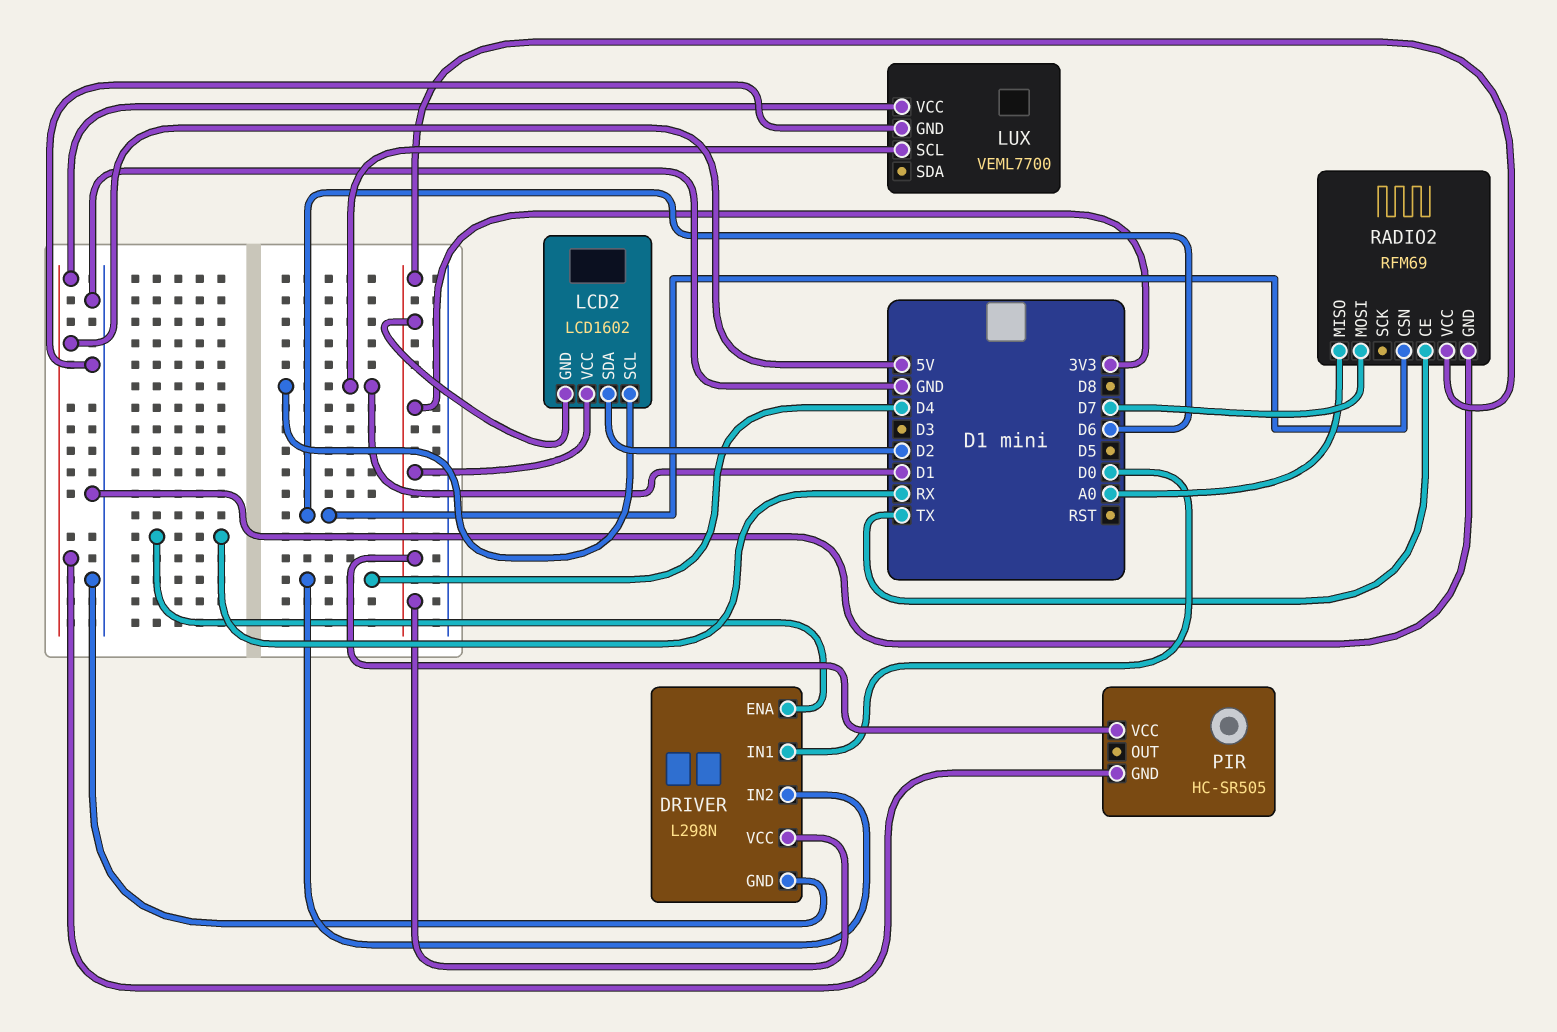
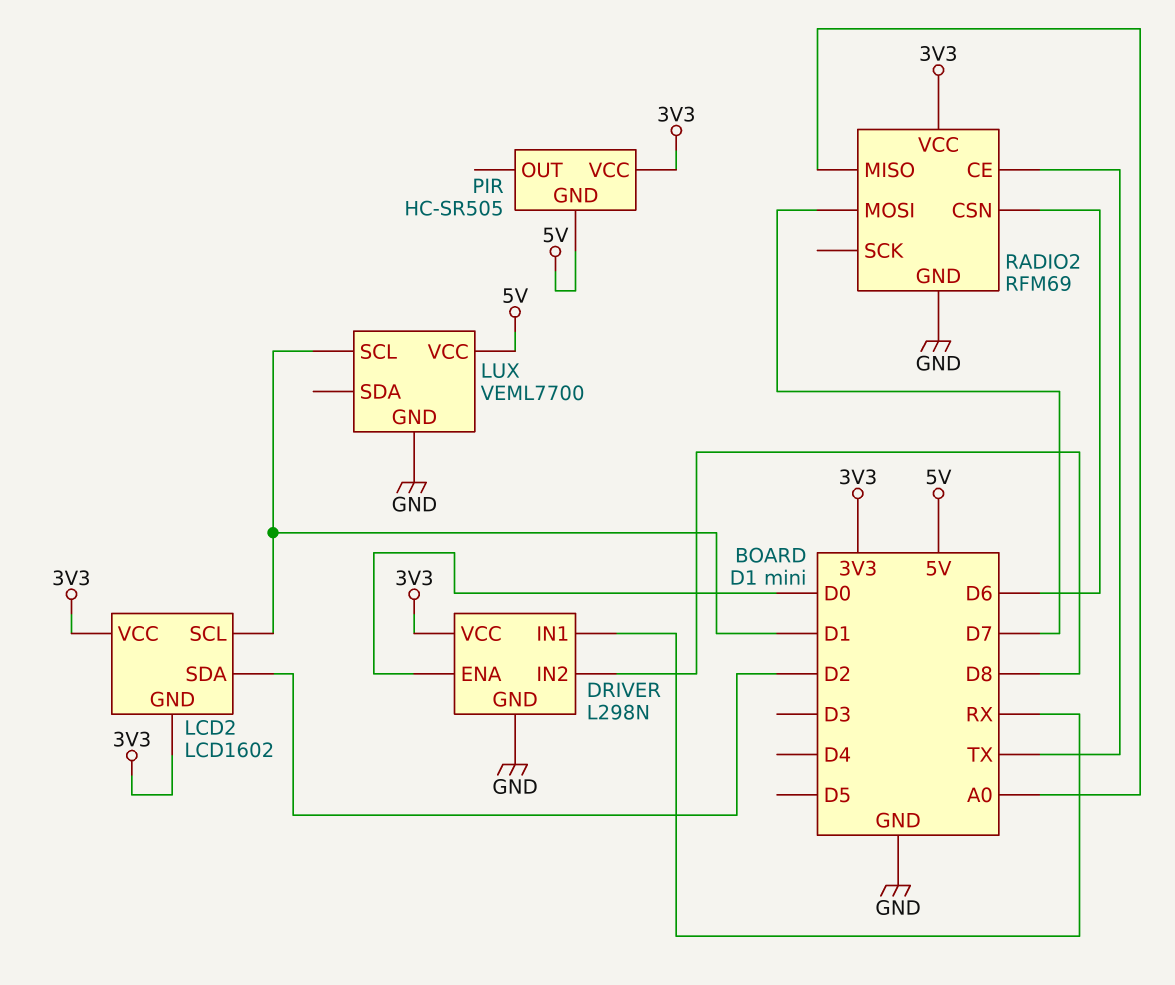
DRIVER pin ENA: RX -> D0
DRIVER pin IN1: D0 -> RX
DRIVER pin IN2: D4 -> D8

